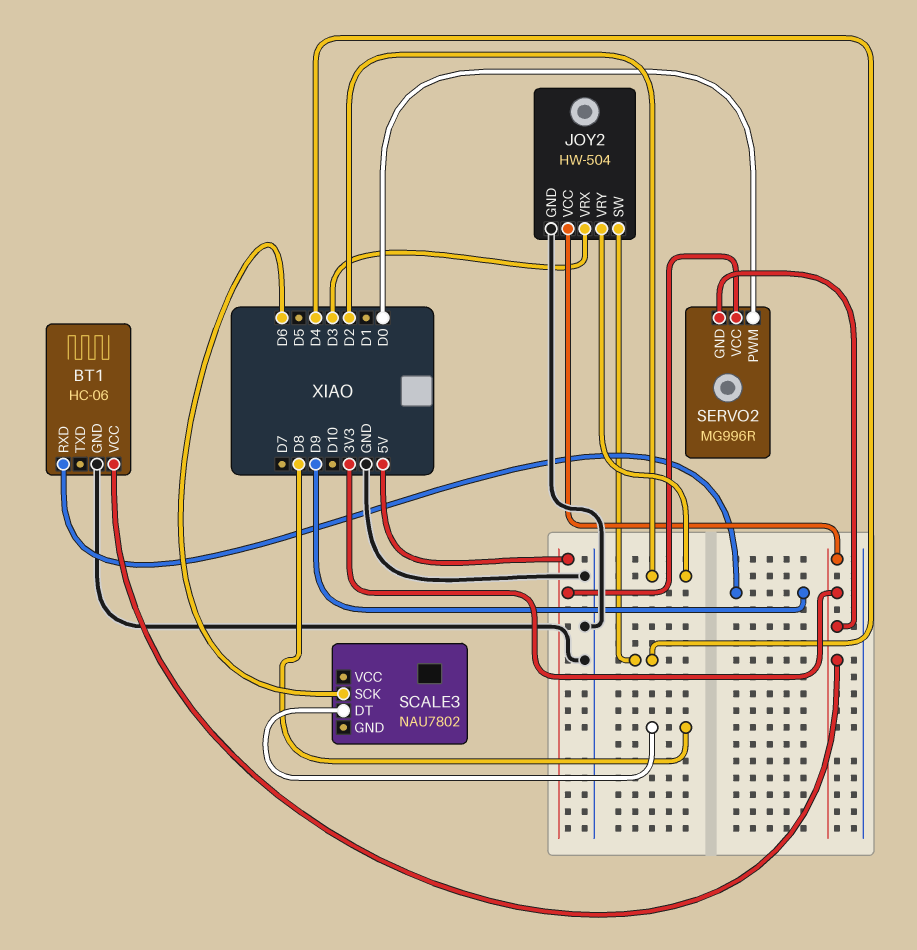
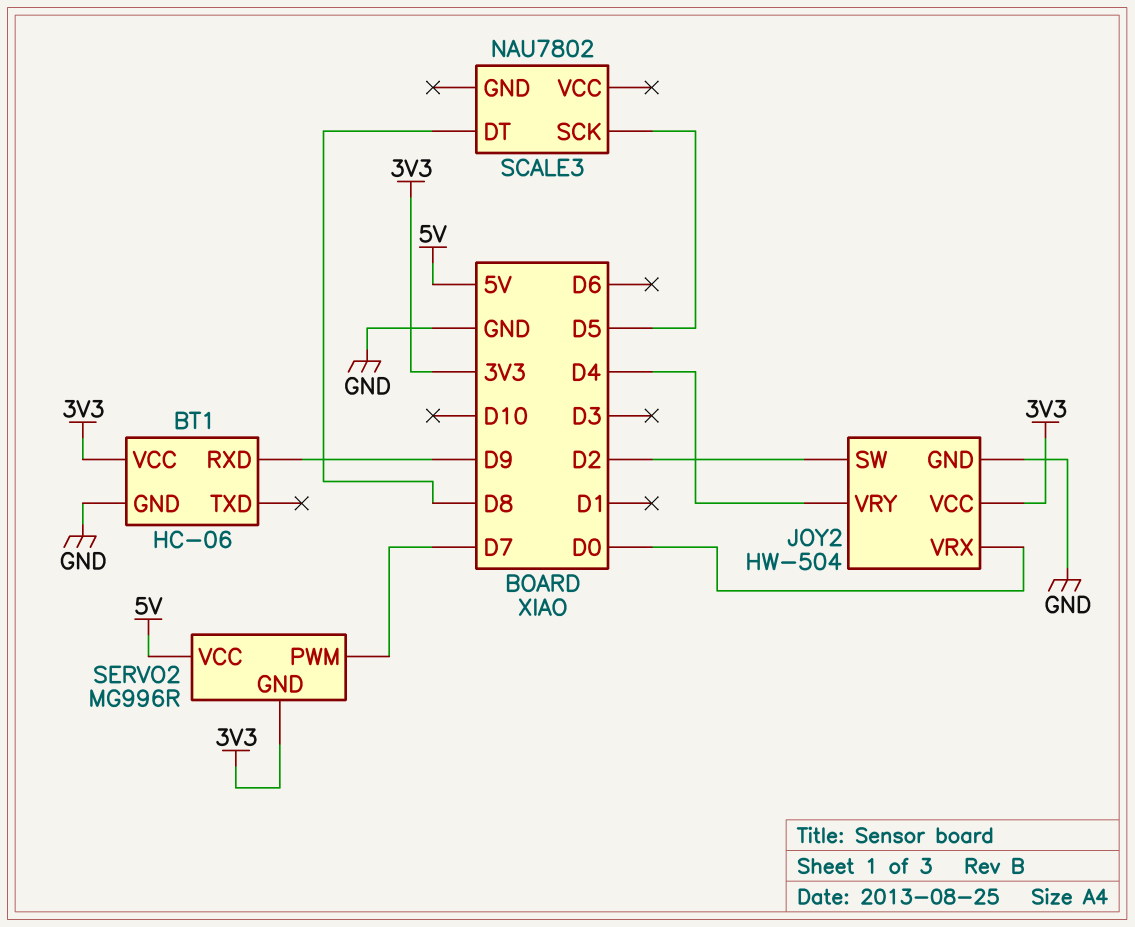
JOY2 pin SW: D4 -> D2
JOY2 pin VRX: D3 -> D0
JOY2 pin VRY: D2 -> D4
SCALE3 pin SCK: D6 -> D5
SERVO2 pin PWM: D0 -> D7

